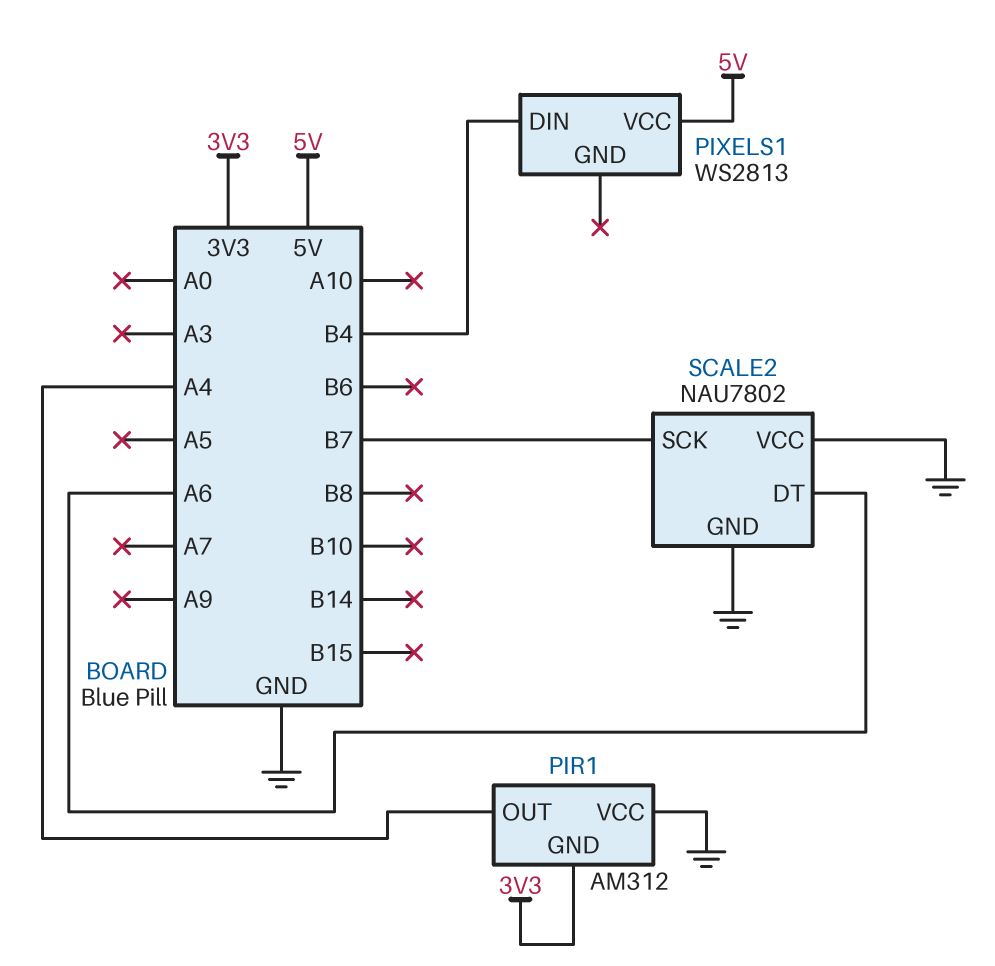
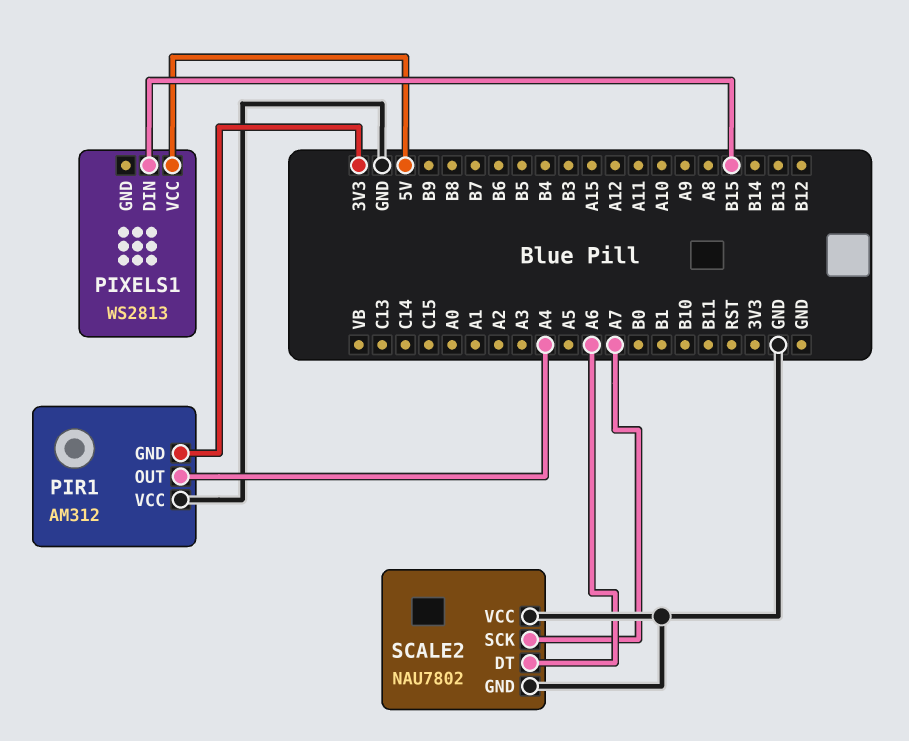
PIXELS1 pin DIN: B4 -> B15
SCALE2 pin SCK: B7 -> A7

